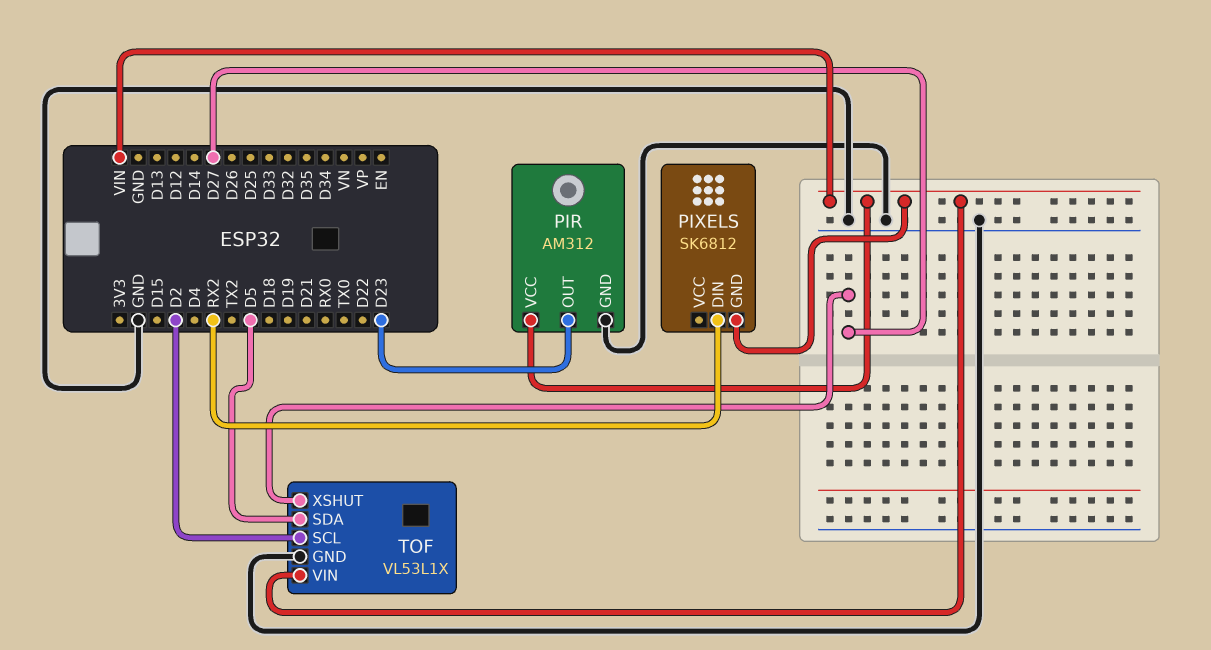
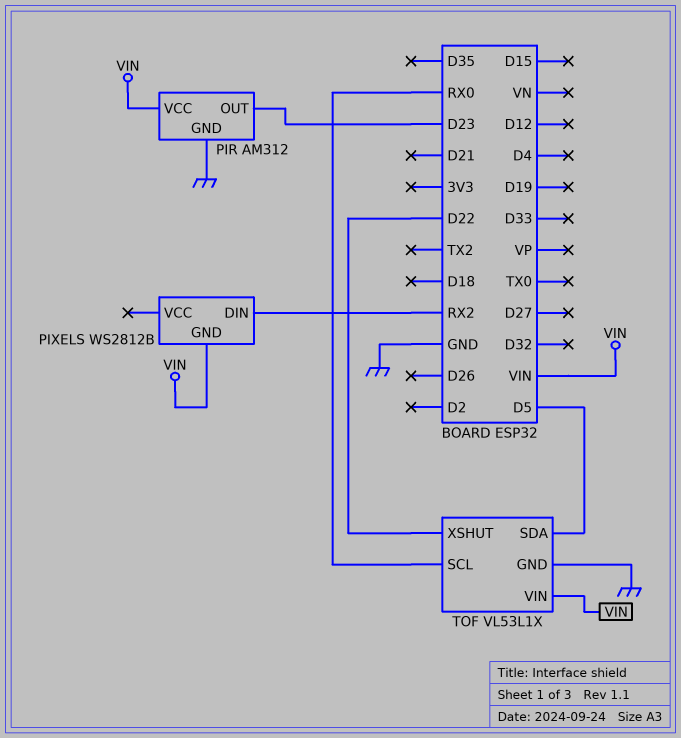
PIXELS: SK6812 -> WS2812B
TOF pin SCL: D2 -> RX0
TOF pin XSHUT: D27 -> D22

